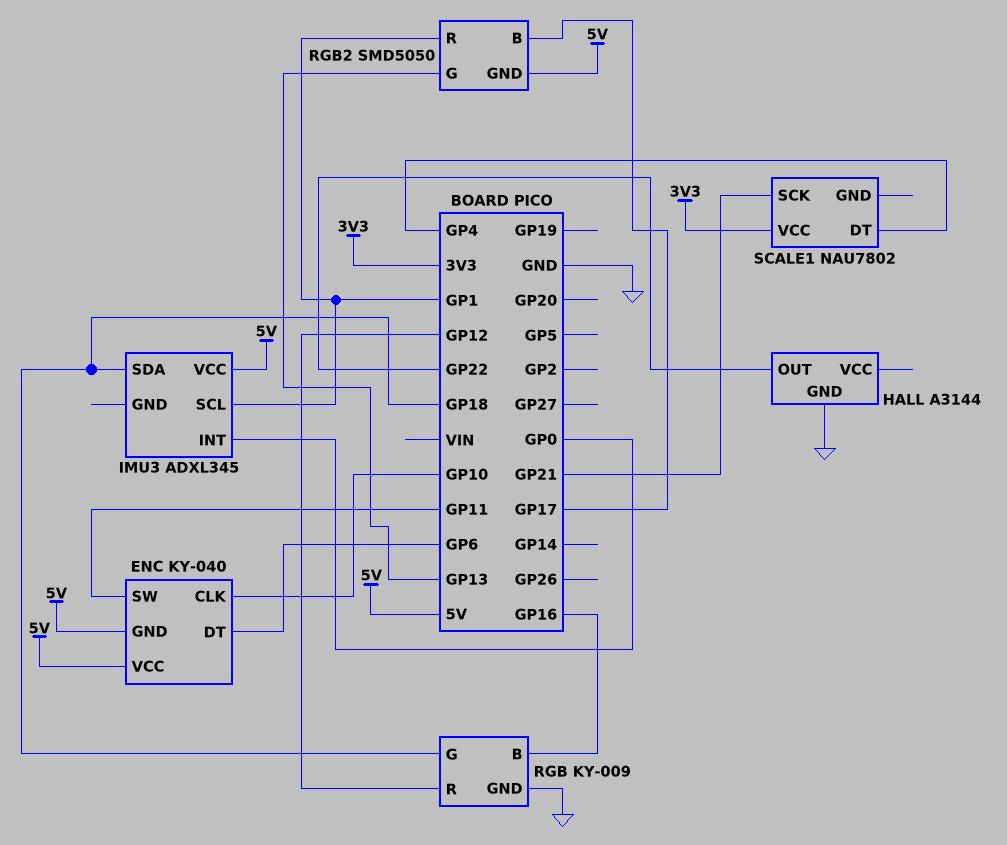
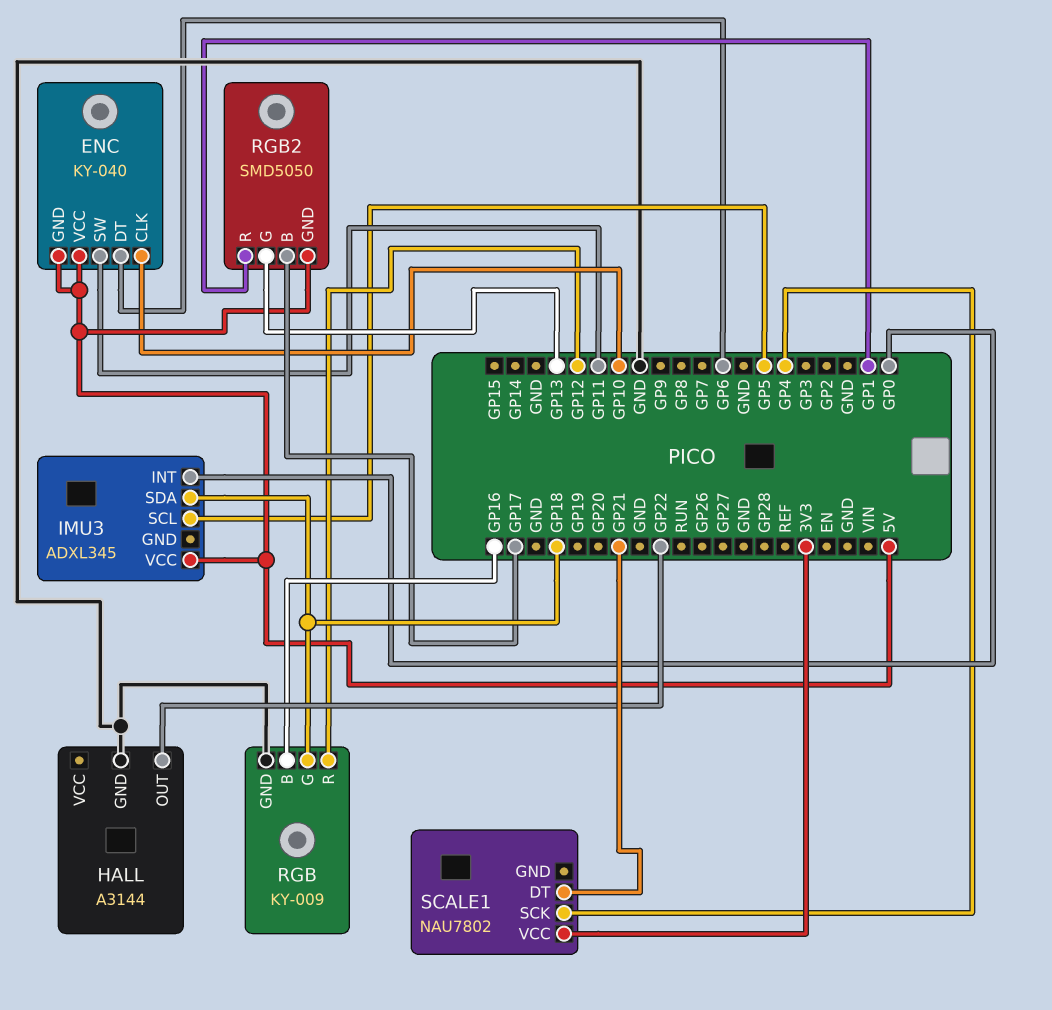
IMU3 pin SCL: GP1 -> GP5
SCALE1 pin DT: GP4 -> GP21
SCALE1 pin SCK: GP21 -> GP4

